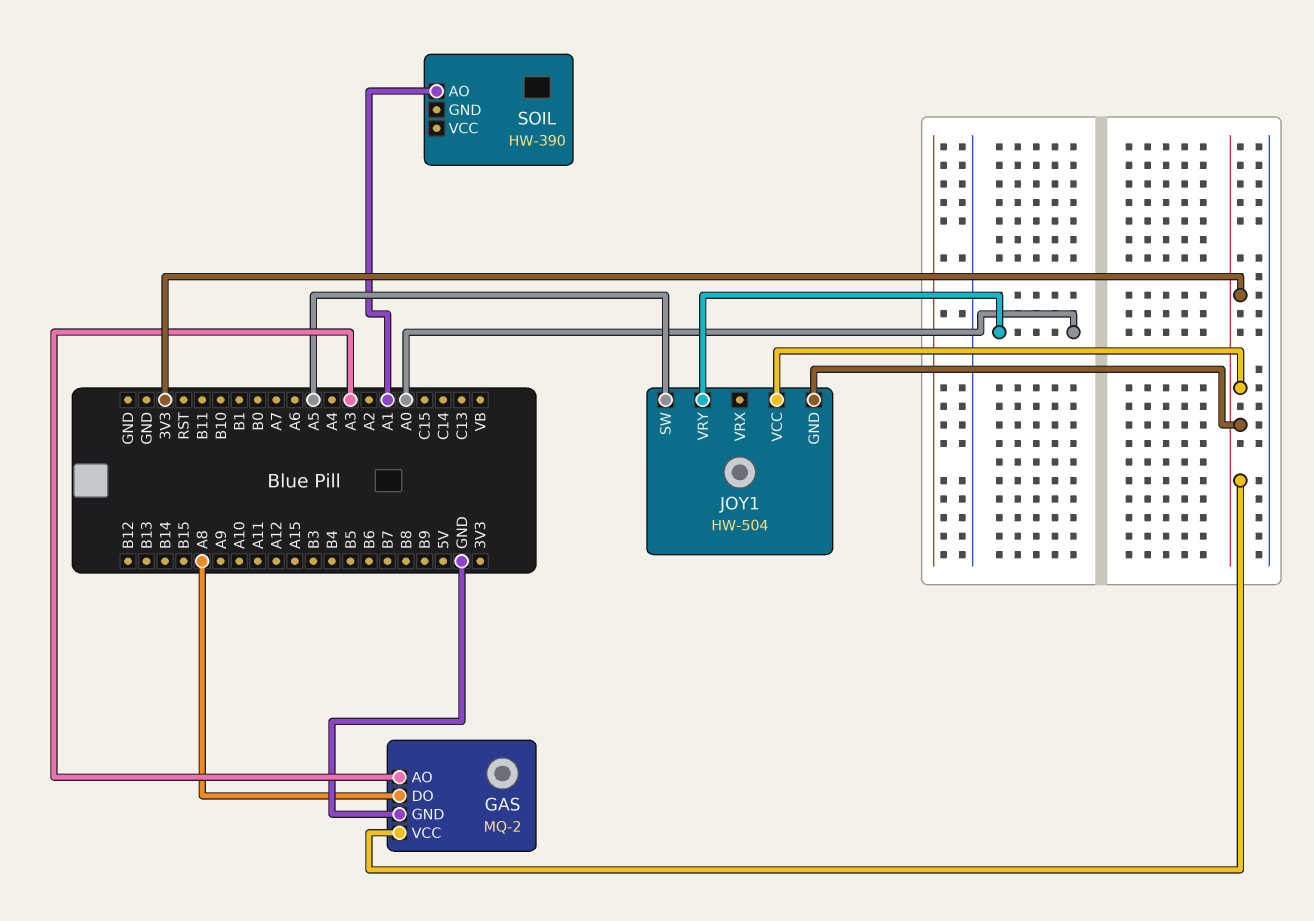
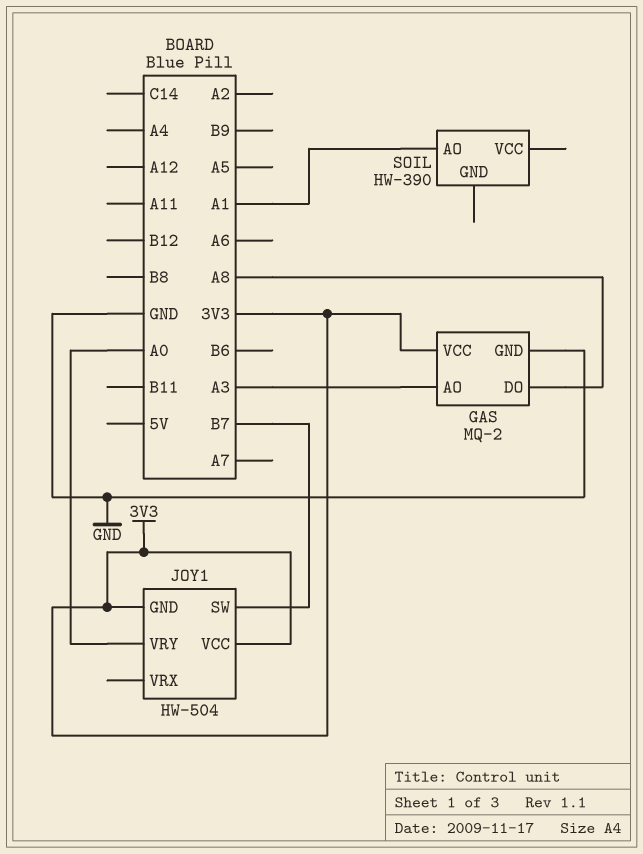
JOY1 pin SW: A5 -> B7

